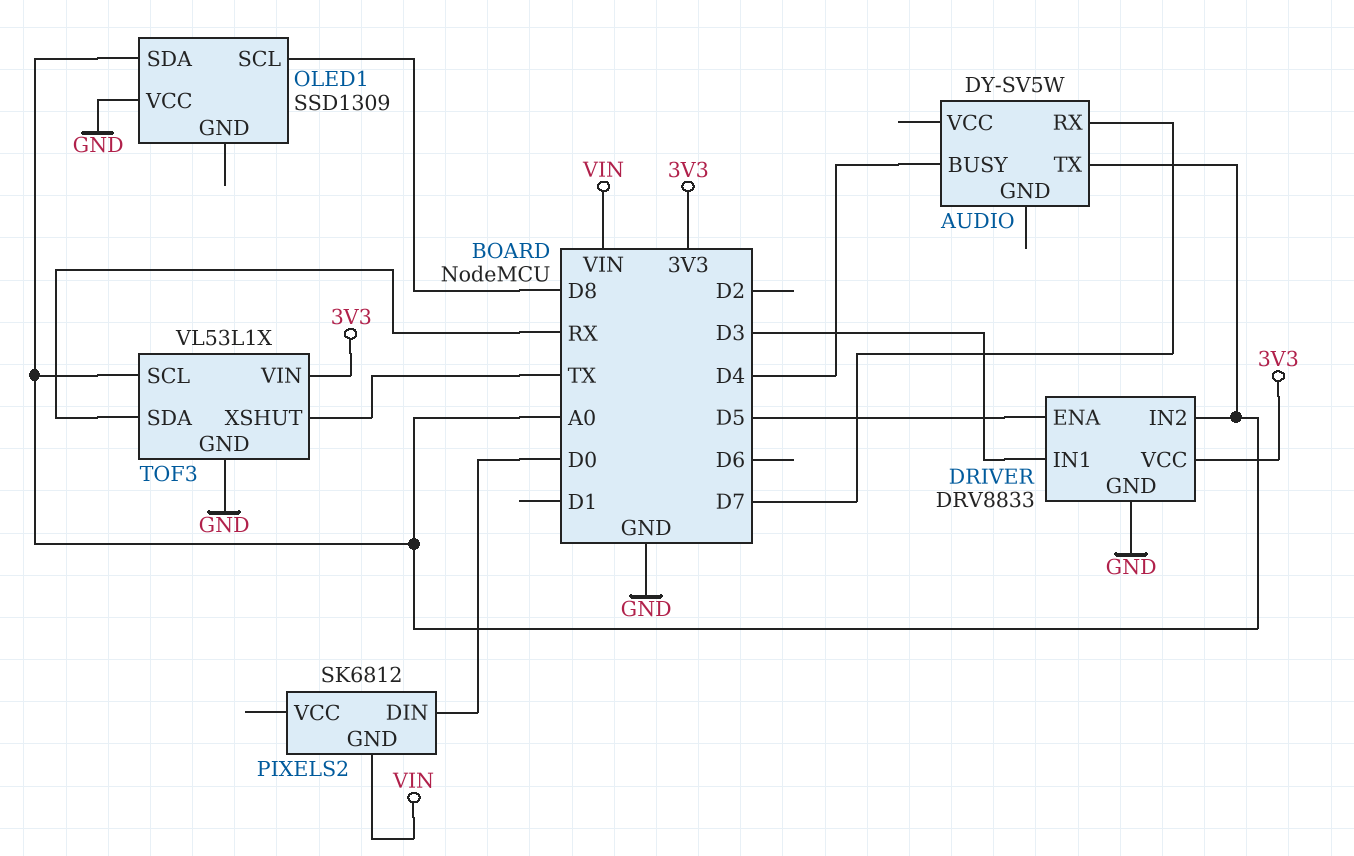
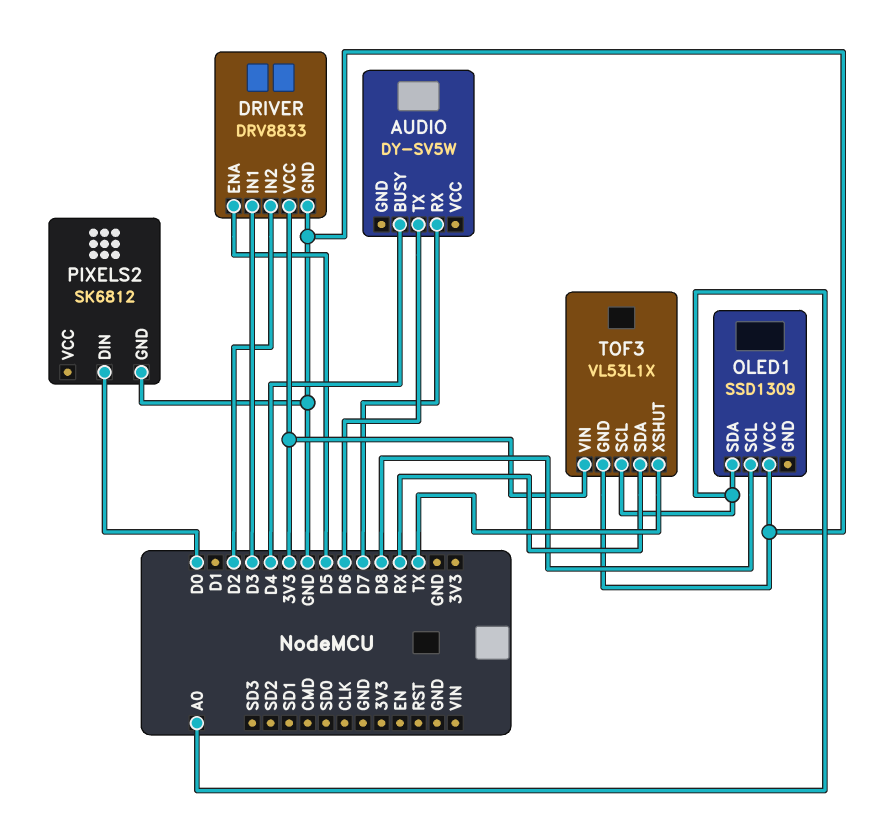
AUDIO pin TX: A0 -> D6
DRIVER pin IN2: A0 -> D2
PIXELS2 pin GND: VIN -> GND

